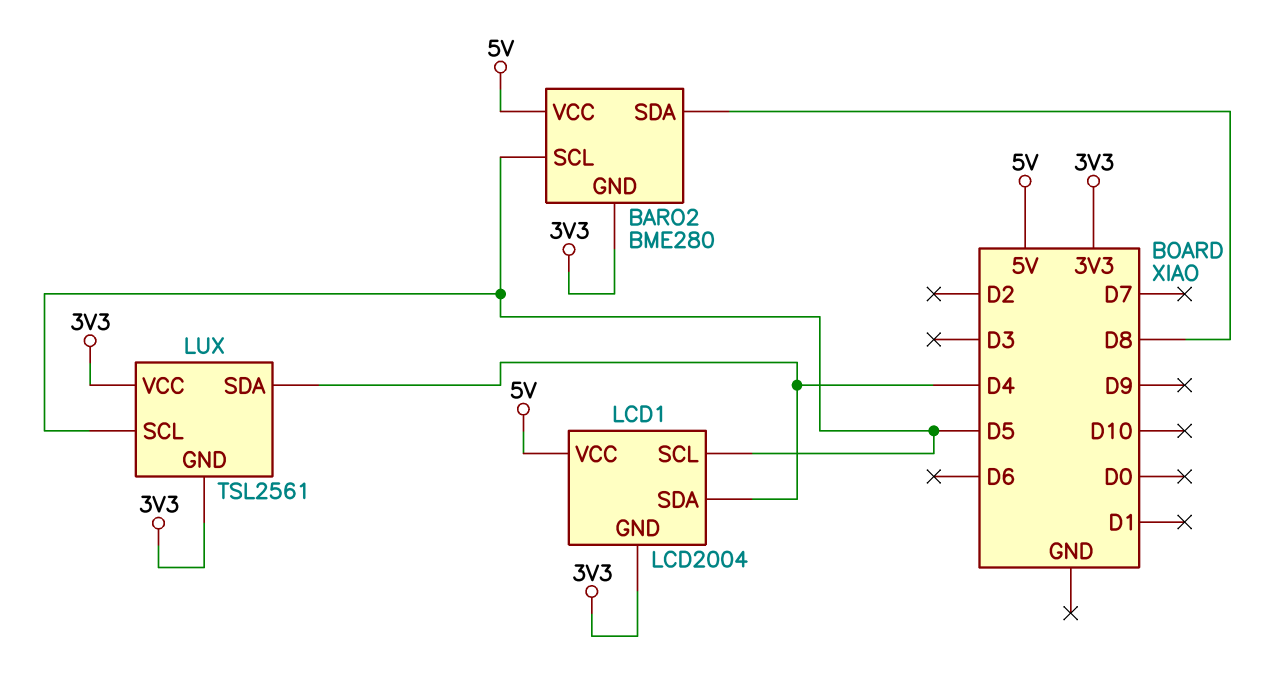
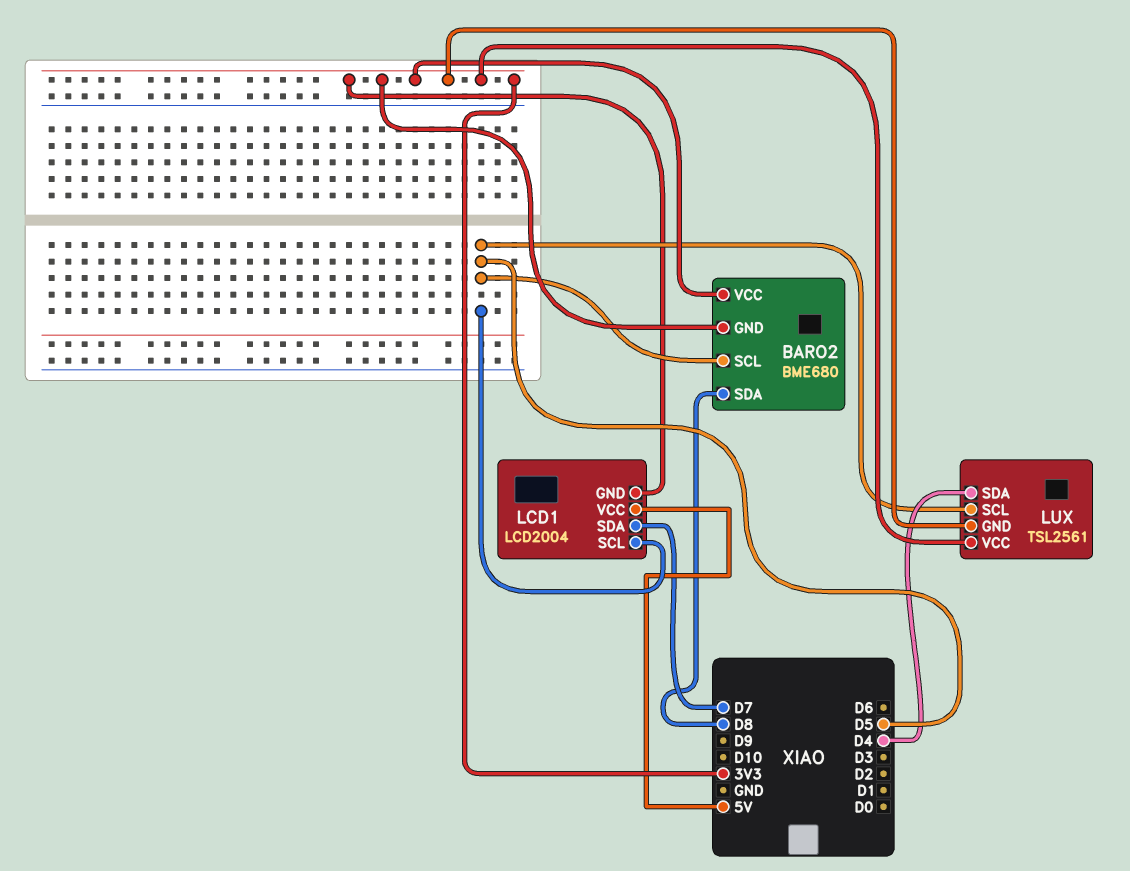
BARO2: BME280 -> BME680
BARO2 pin VCC: 5V -> 3V3
LCD1 pin SDA: D4 -> D7

